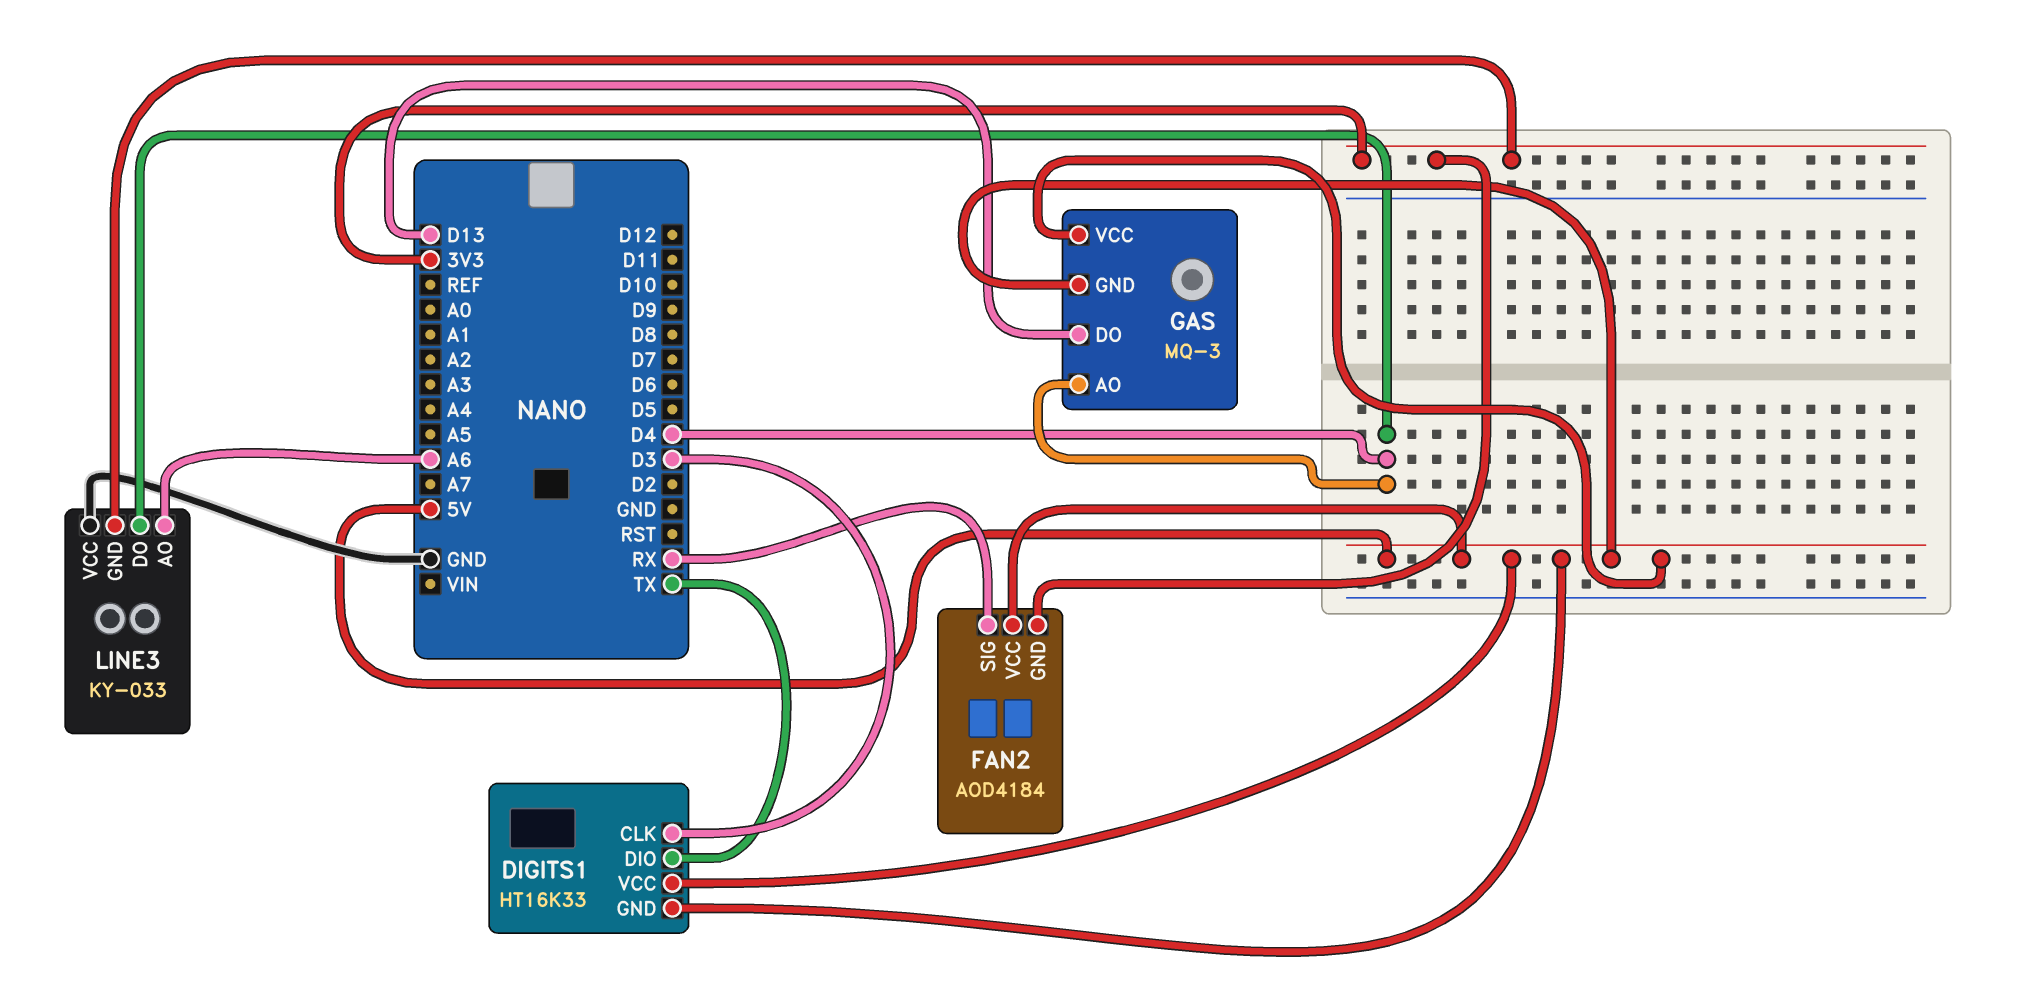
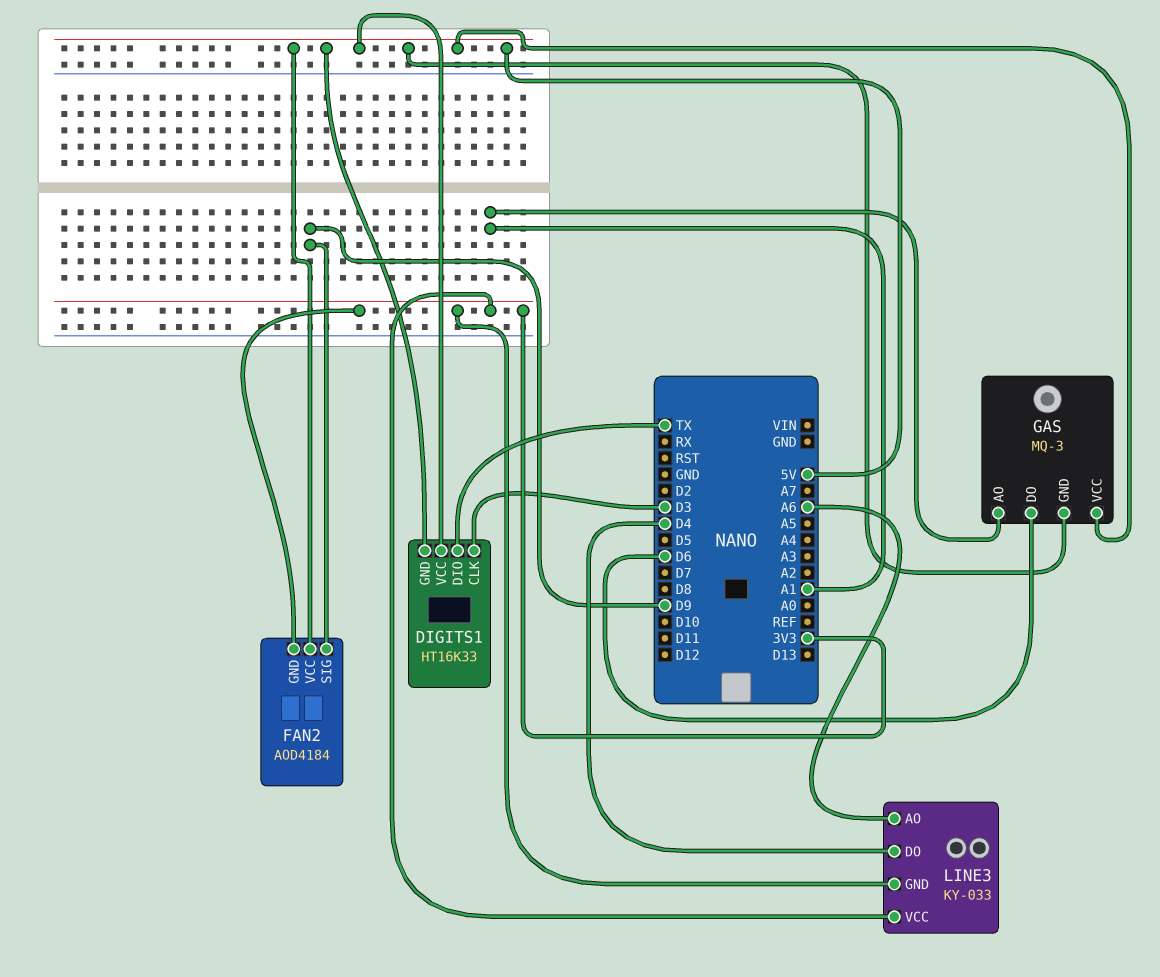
FAN2 pin SIG: RX -> D9
GAS pin AO: D4 -> A1
GAS pin DO: D13 -> D6
LINE3 pin VCC: GND -> 3V3

